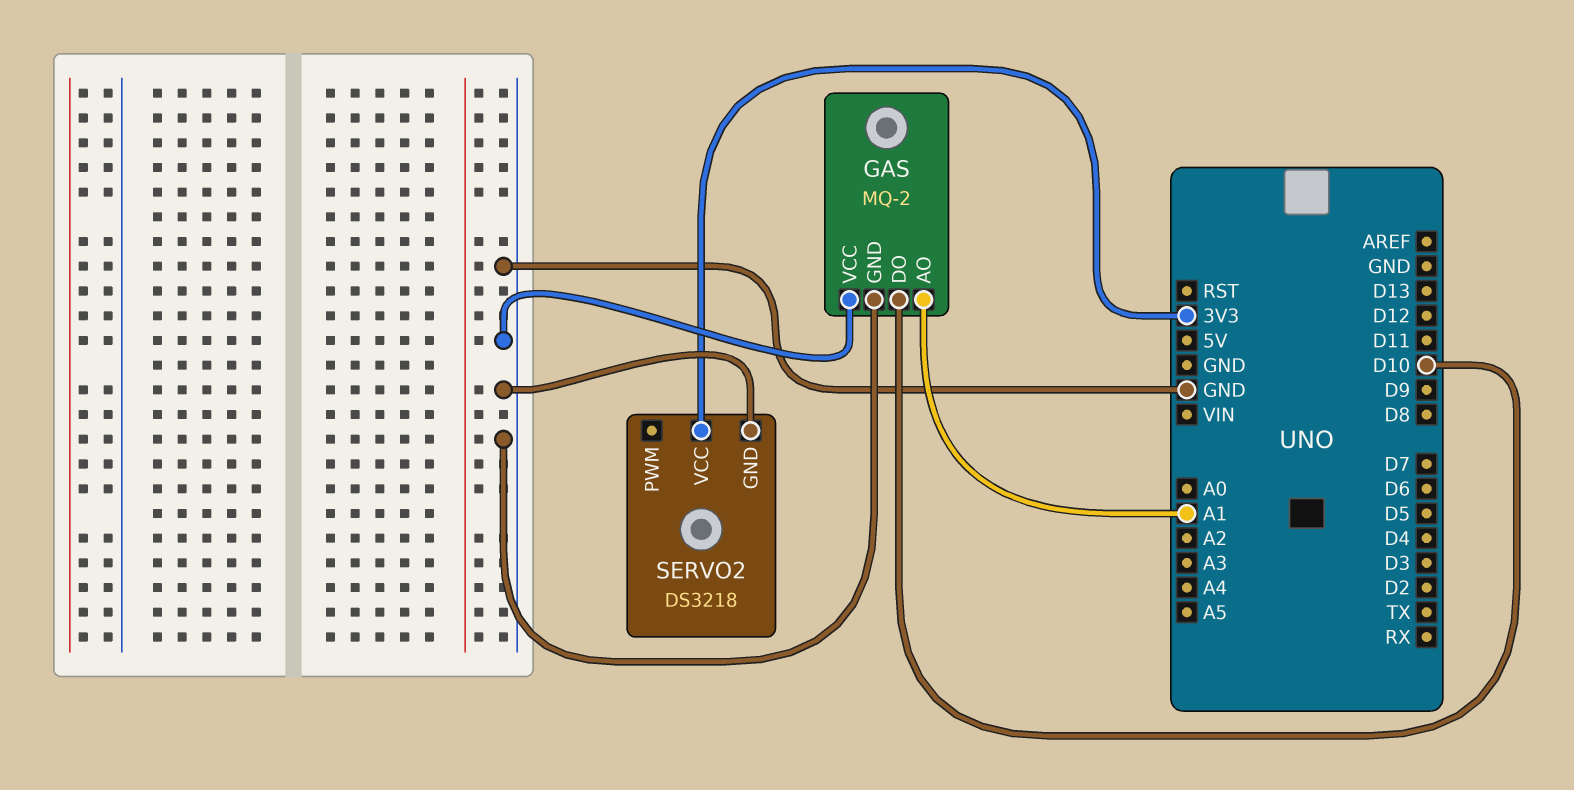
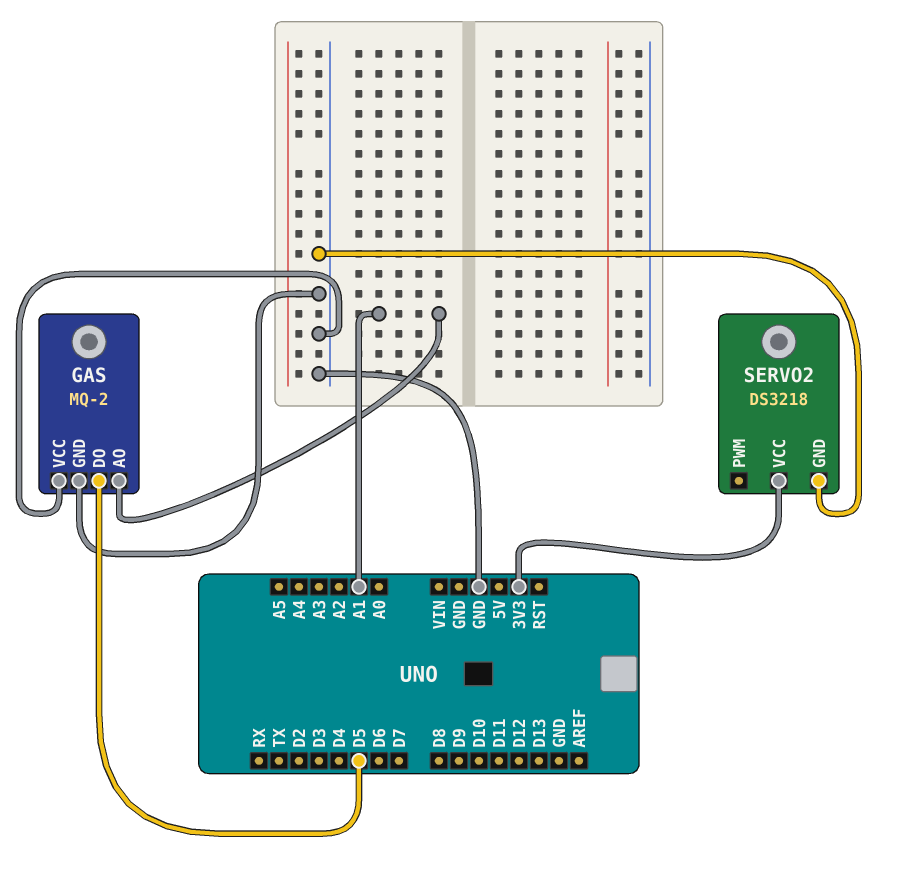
GAS pin DO: D10 -> D5

